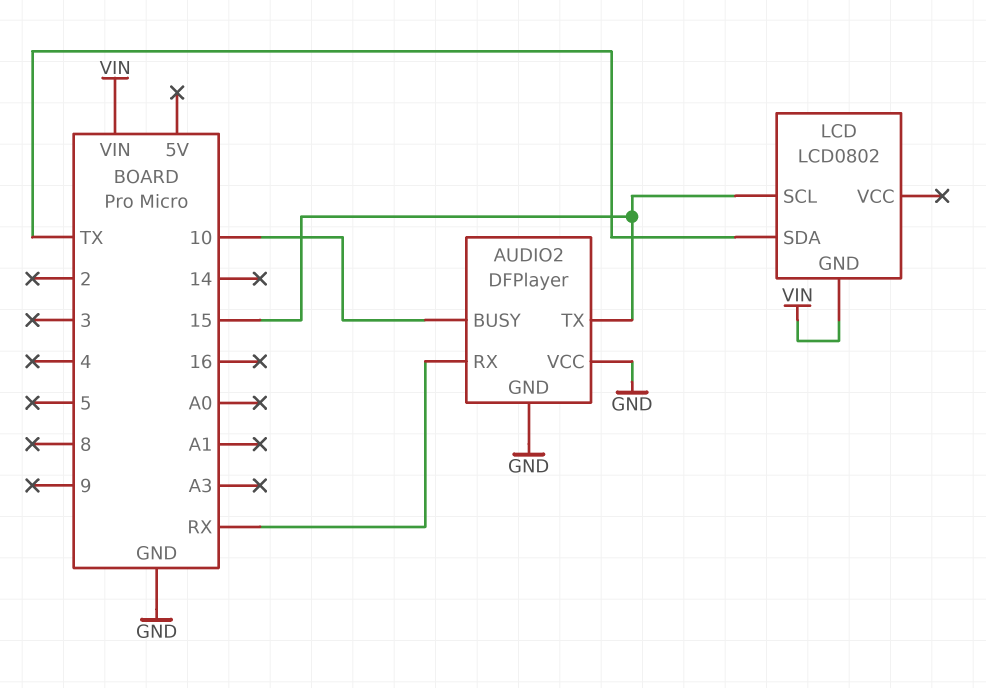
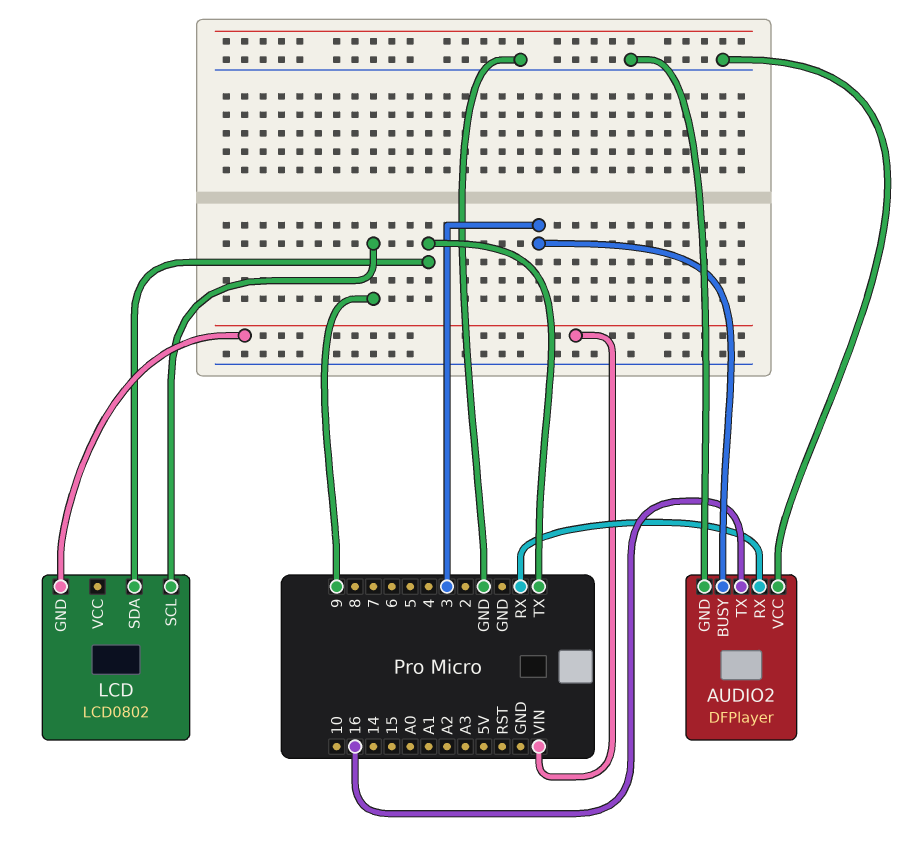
AUDIO2 pin BUSY: 10 -> 3
AUDIO2 pin TX: 15 -> 16
LCD pin SCL: 15 -> 9

